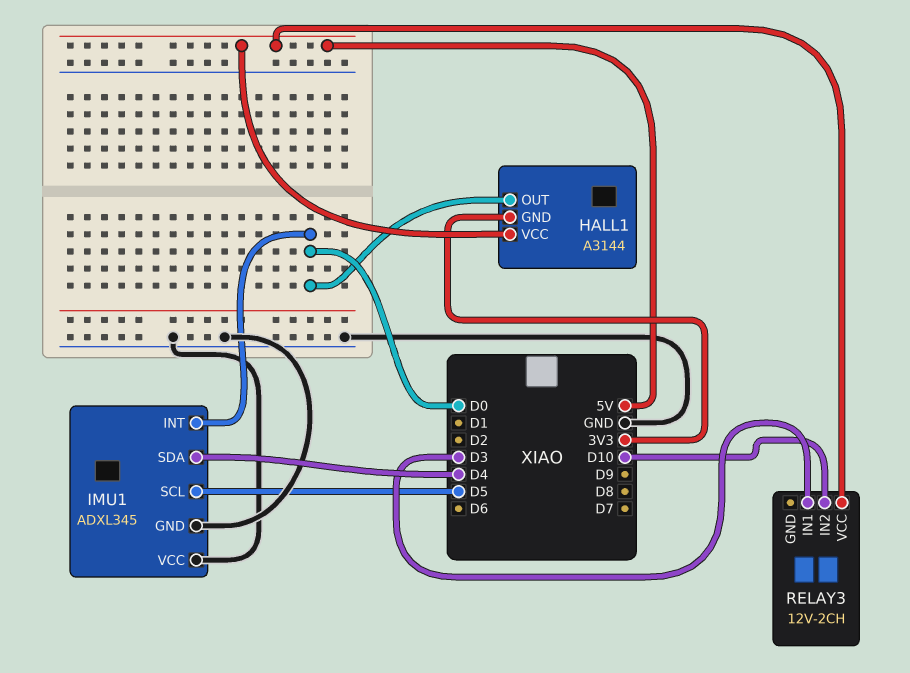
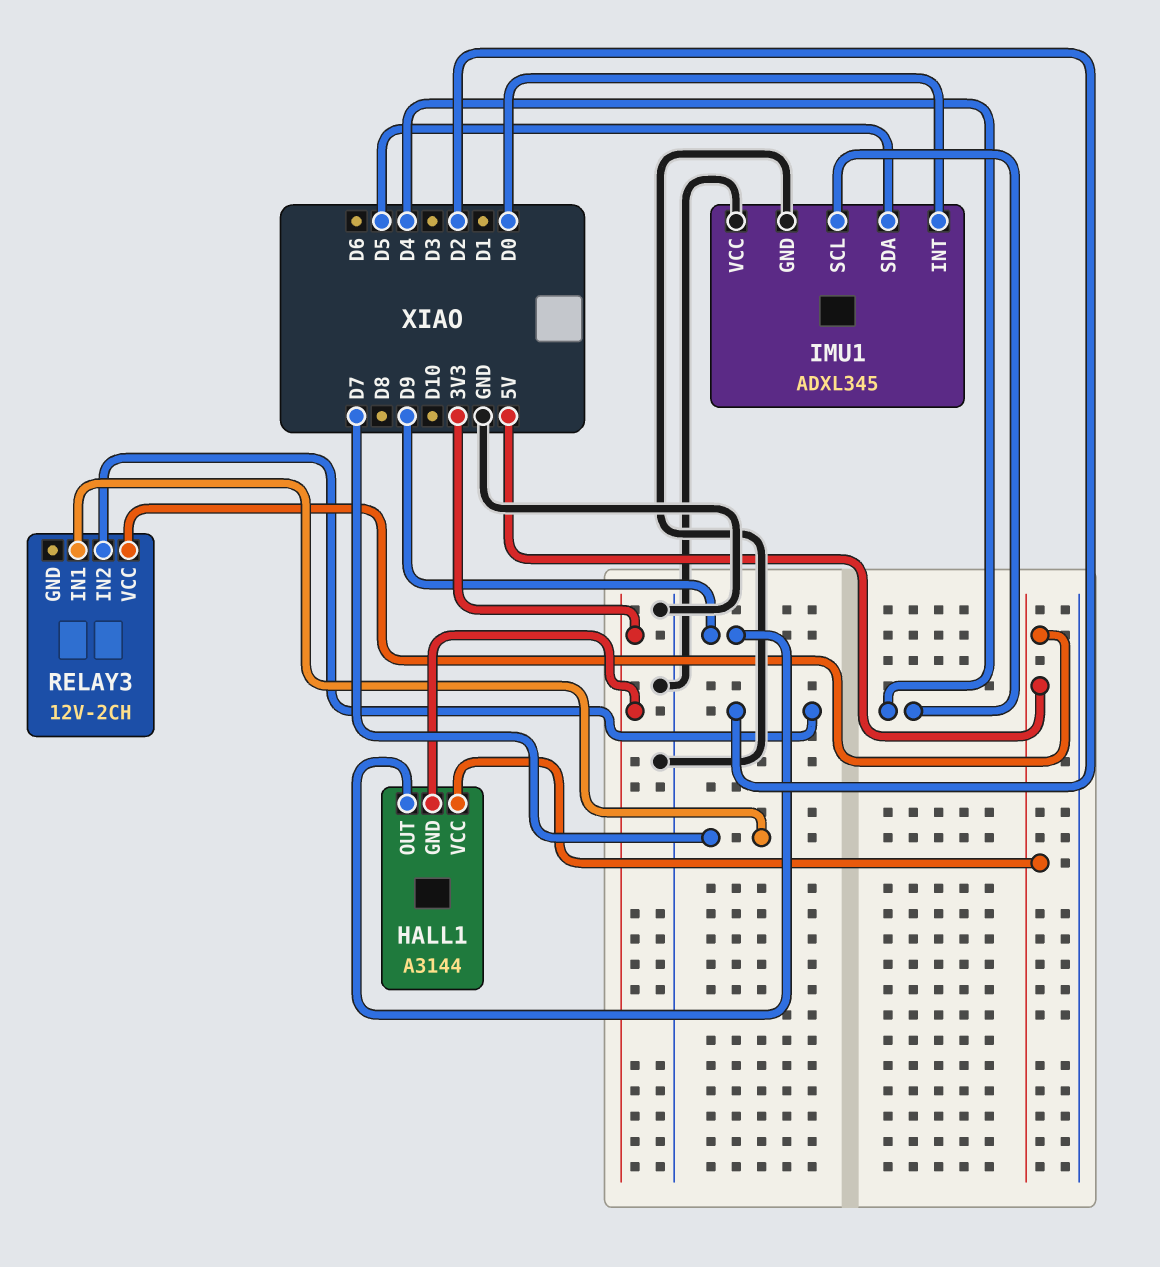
HALL1 pin OUT: D0 -> D9
IMU1 pin SCL: D5 -> D4
IMU1 pin SDA: D4 -> D5
RELAY3 pin IN1: D3 -> D7
RELAY3 pin IN2: D10 -> D2

